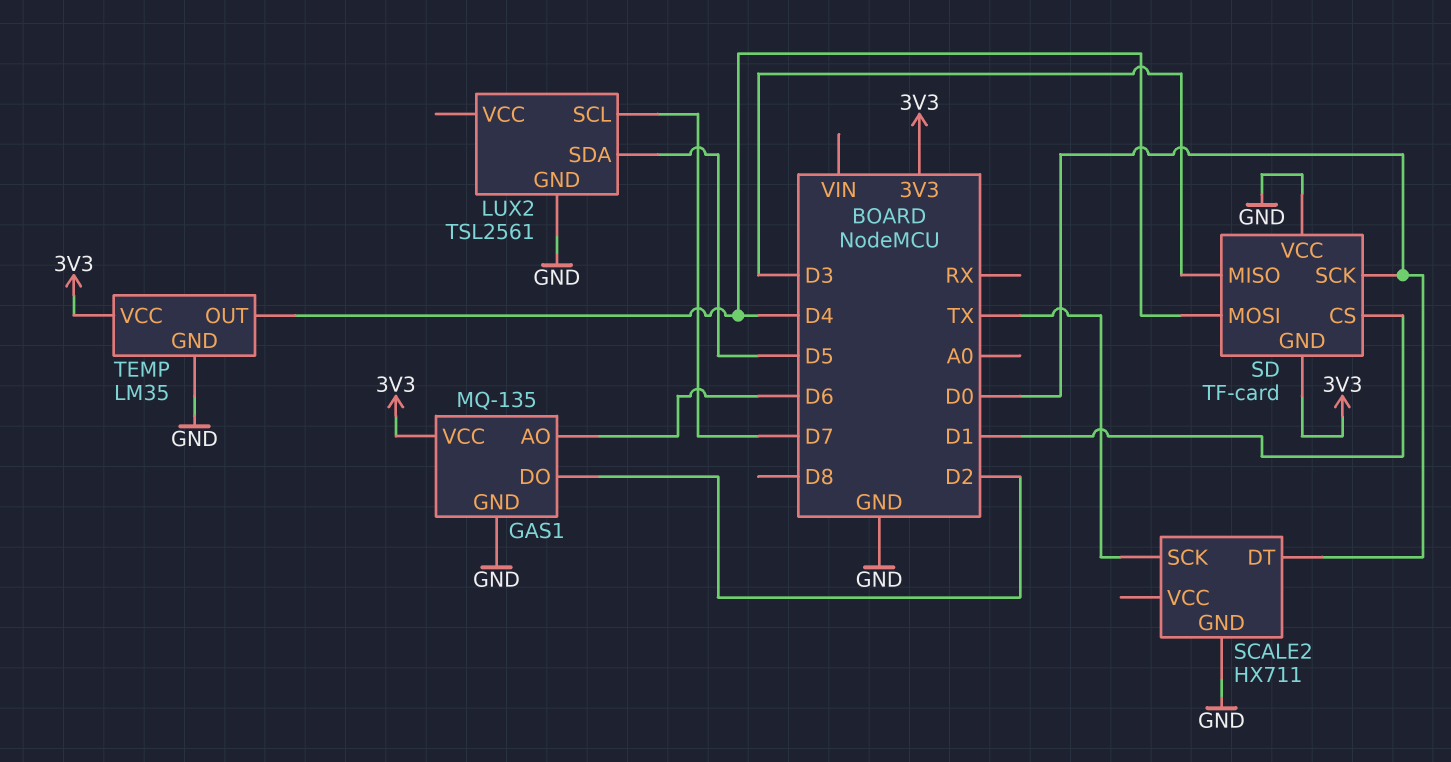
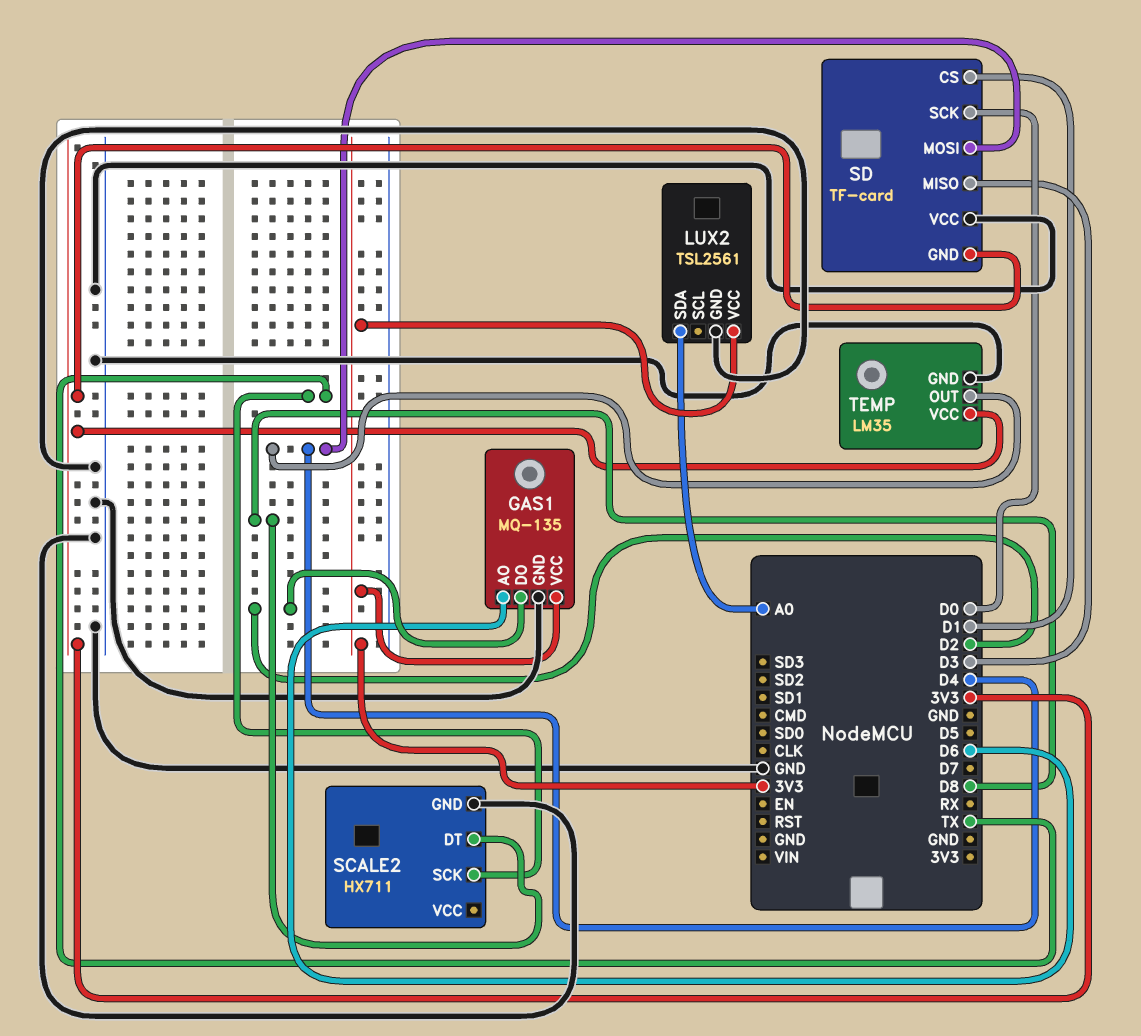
LUX2 pin SCL: D7 -> none
LUX2 pin SDA: D5 -> A0
LUX2 pin VCC: none -> 3V3
SCALE2 pin DT: D0 -> D8

